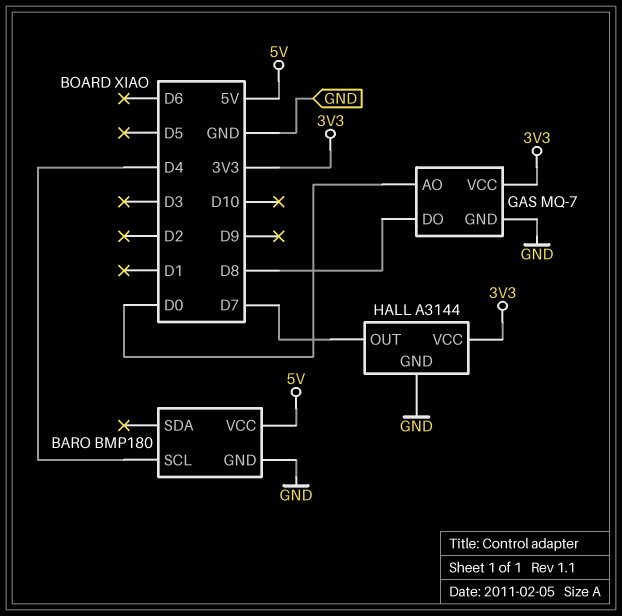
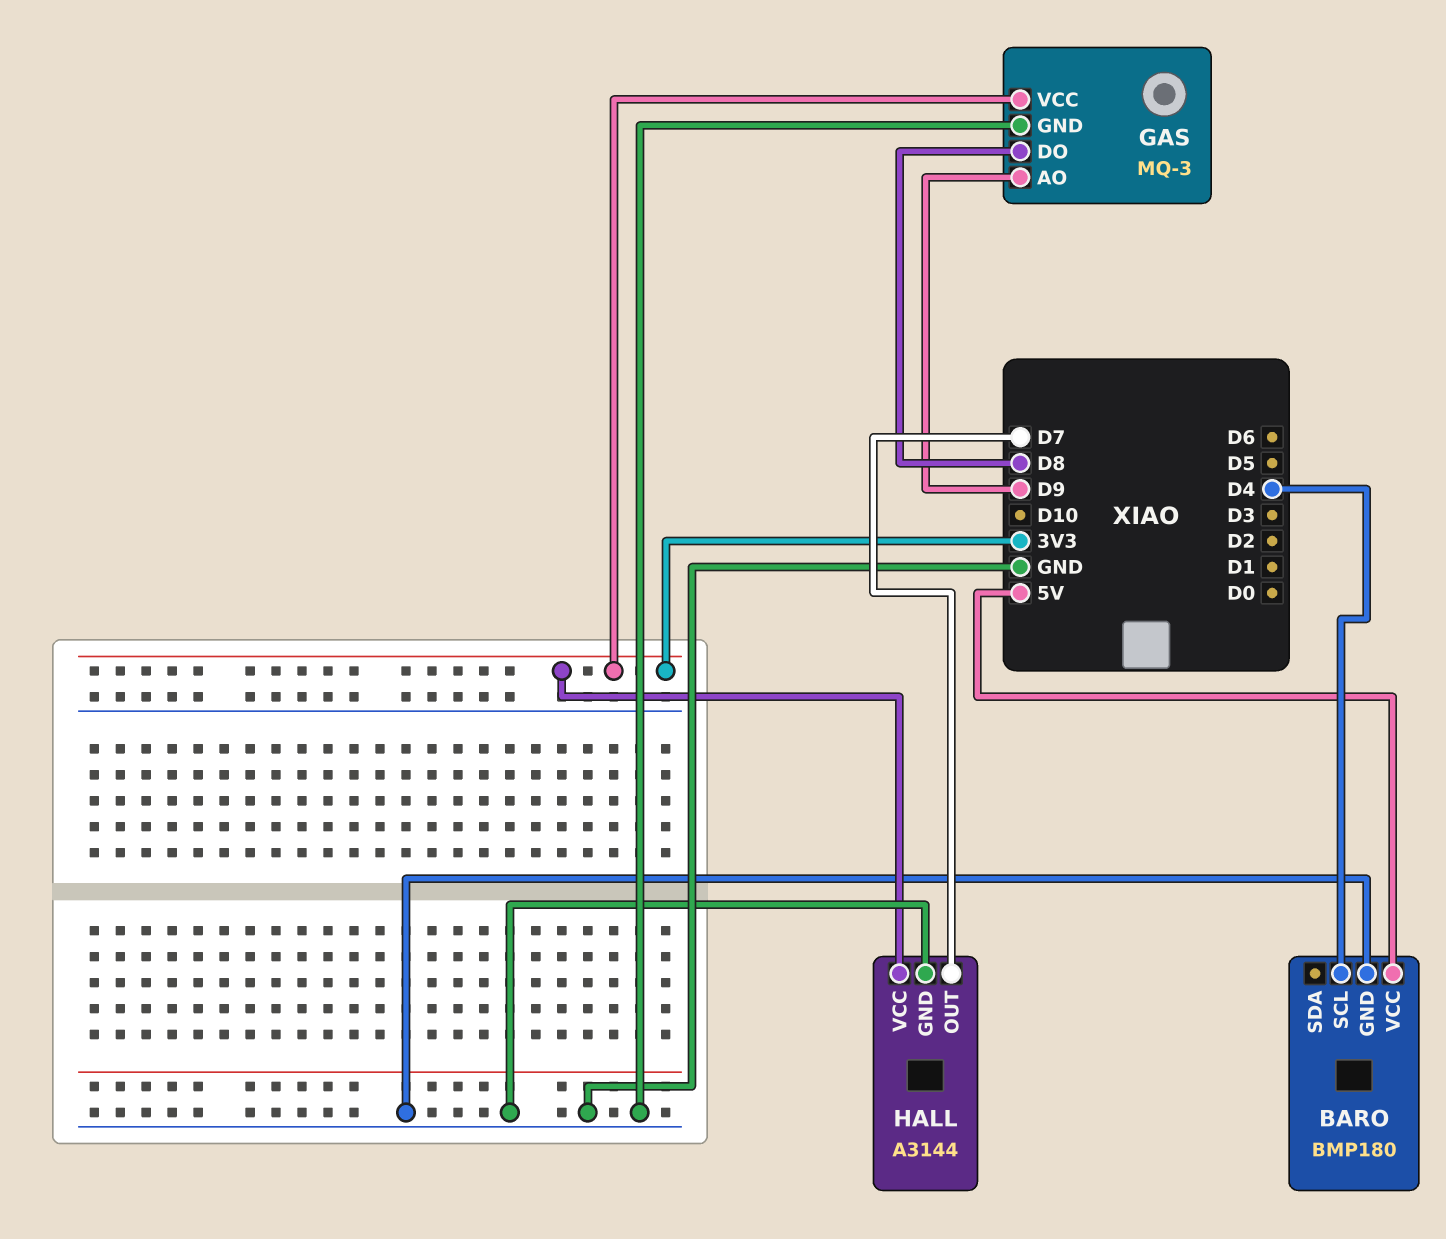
GAS: MQ-7 -> MQ-3
GAS pin AO: D0 -> D9

